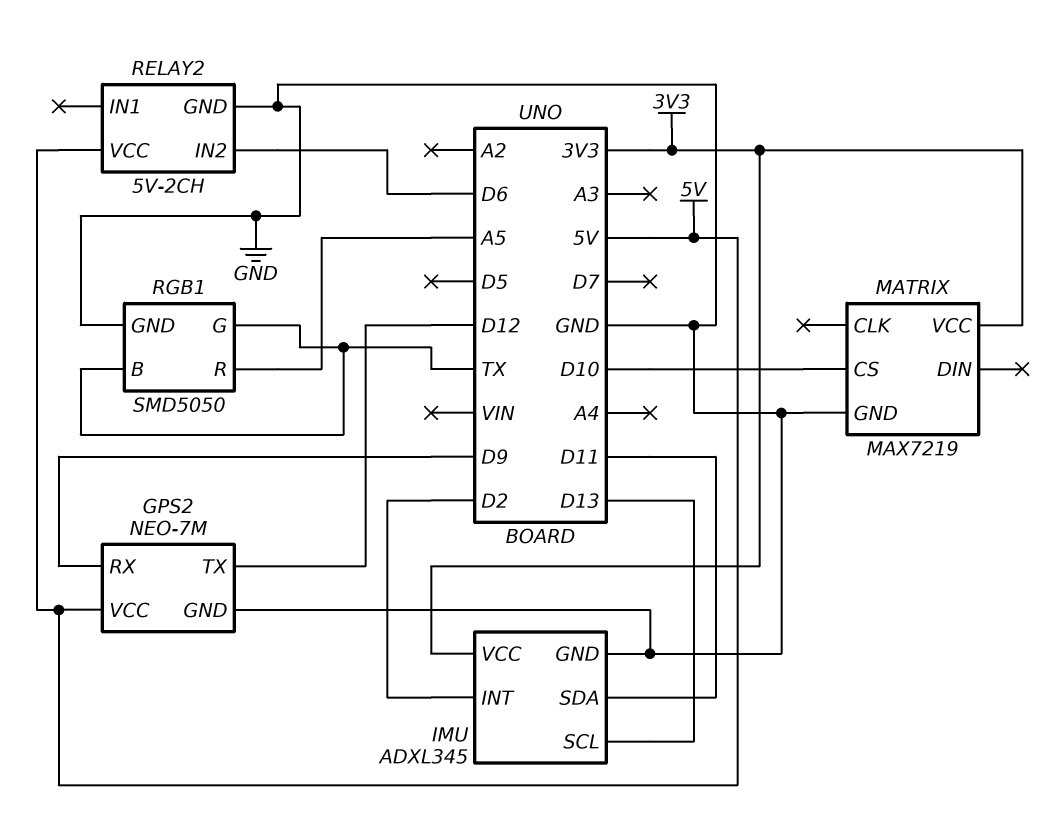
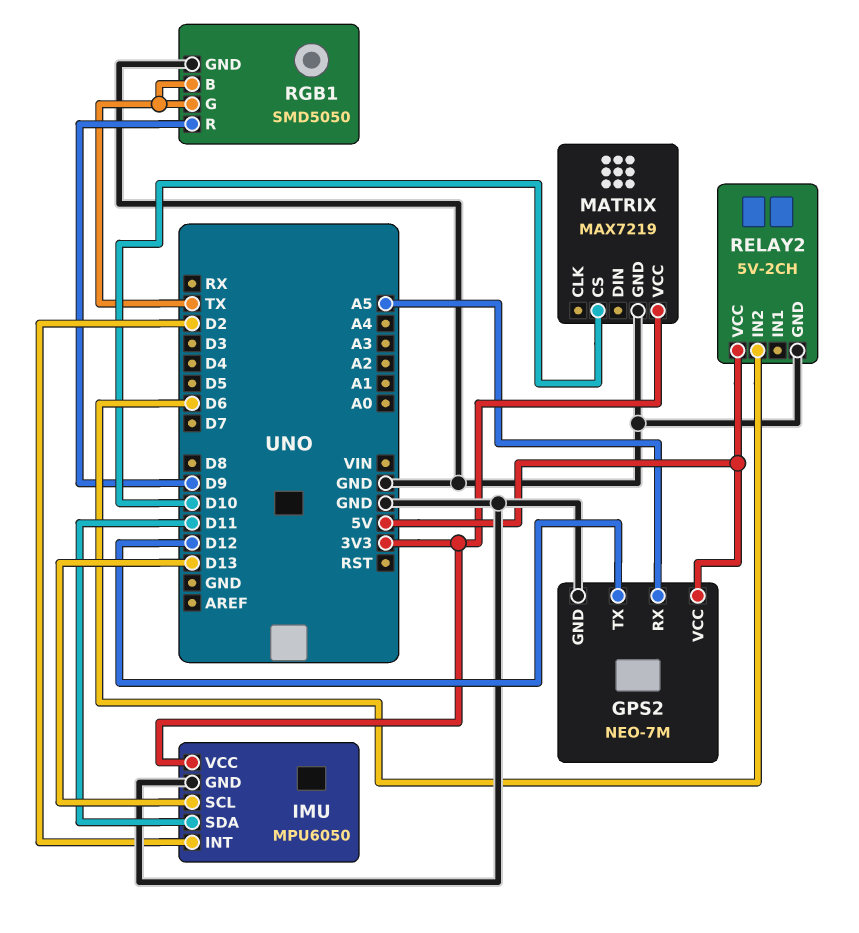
GPS2 pin RX: D9 -> A5
IMU: ADXL345 -> MPU6050
RGB1 pin R: A5 -> D9

